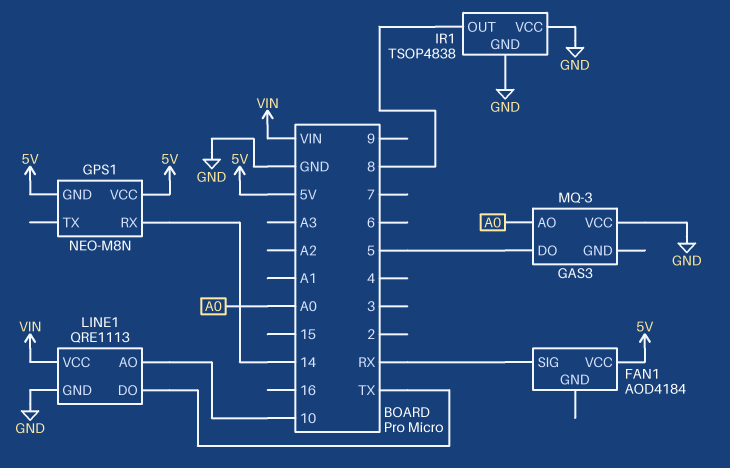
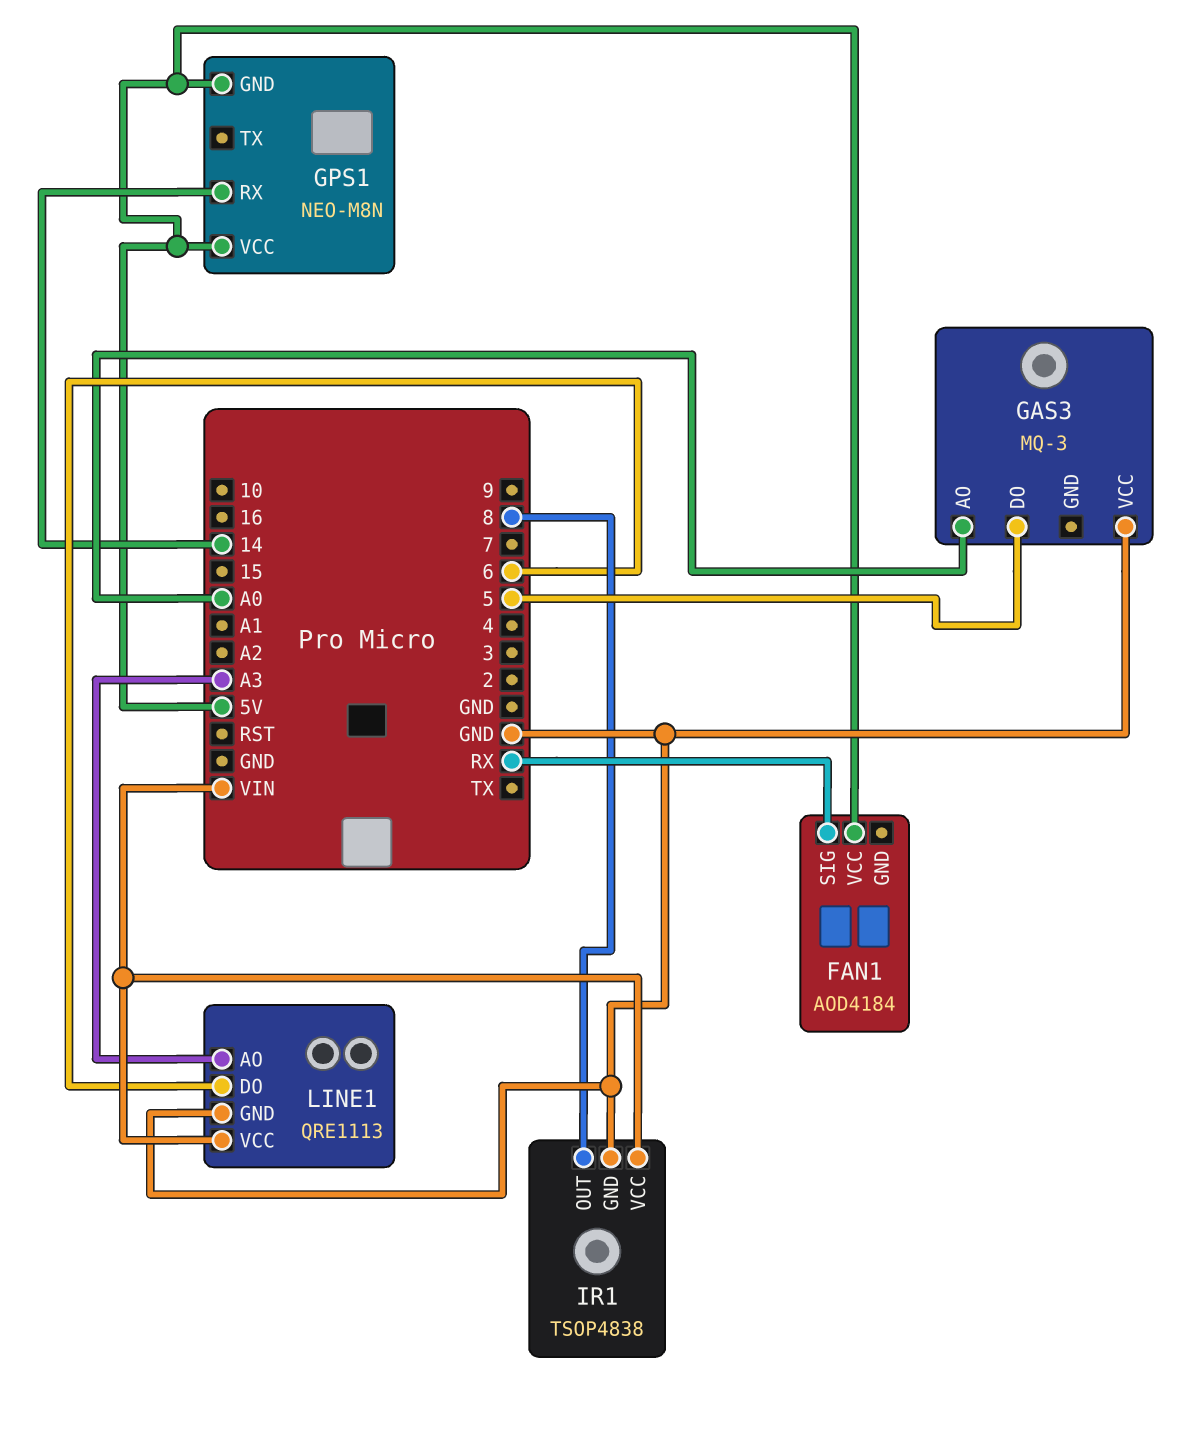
IR1 pin VCC: GND -> VIN
LINE1 pin AO: 10 -> A3
LINE1 pin DO: TX -> 6

